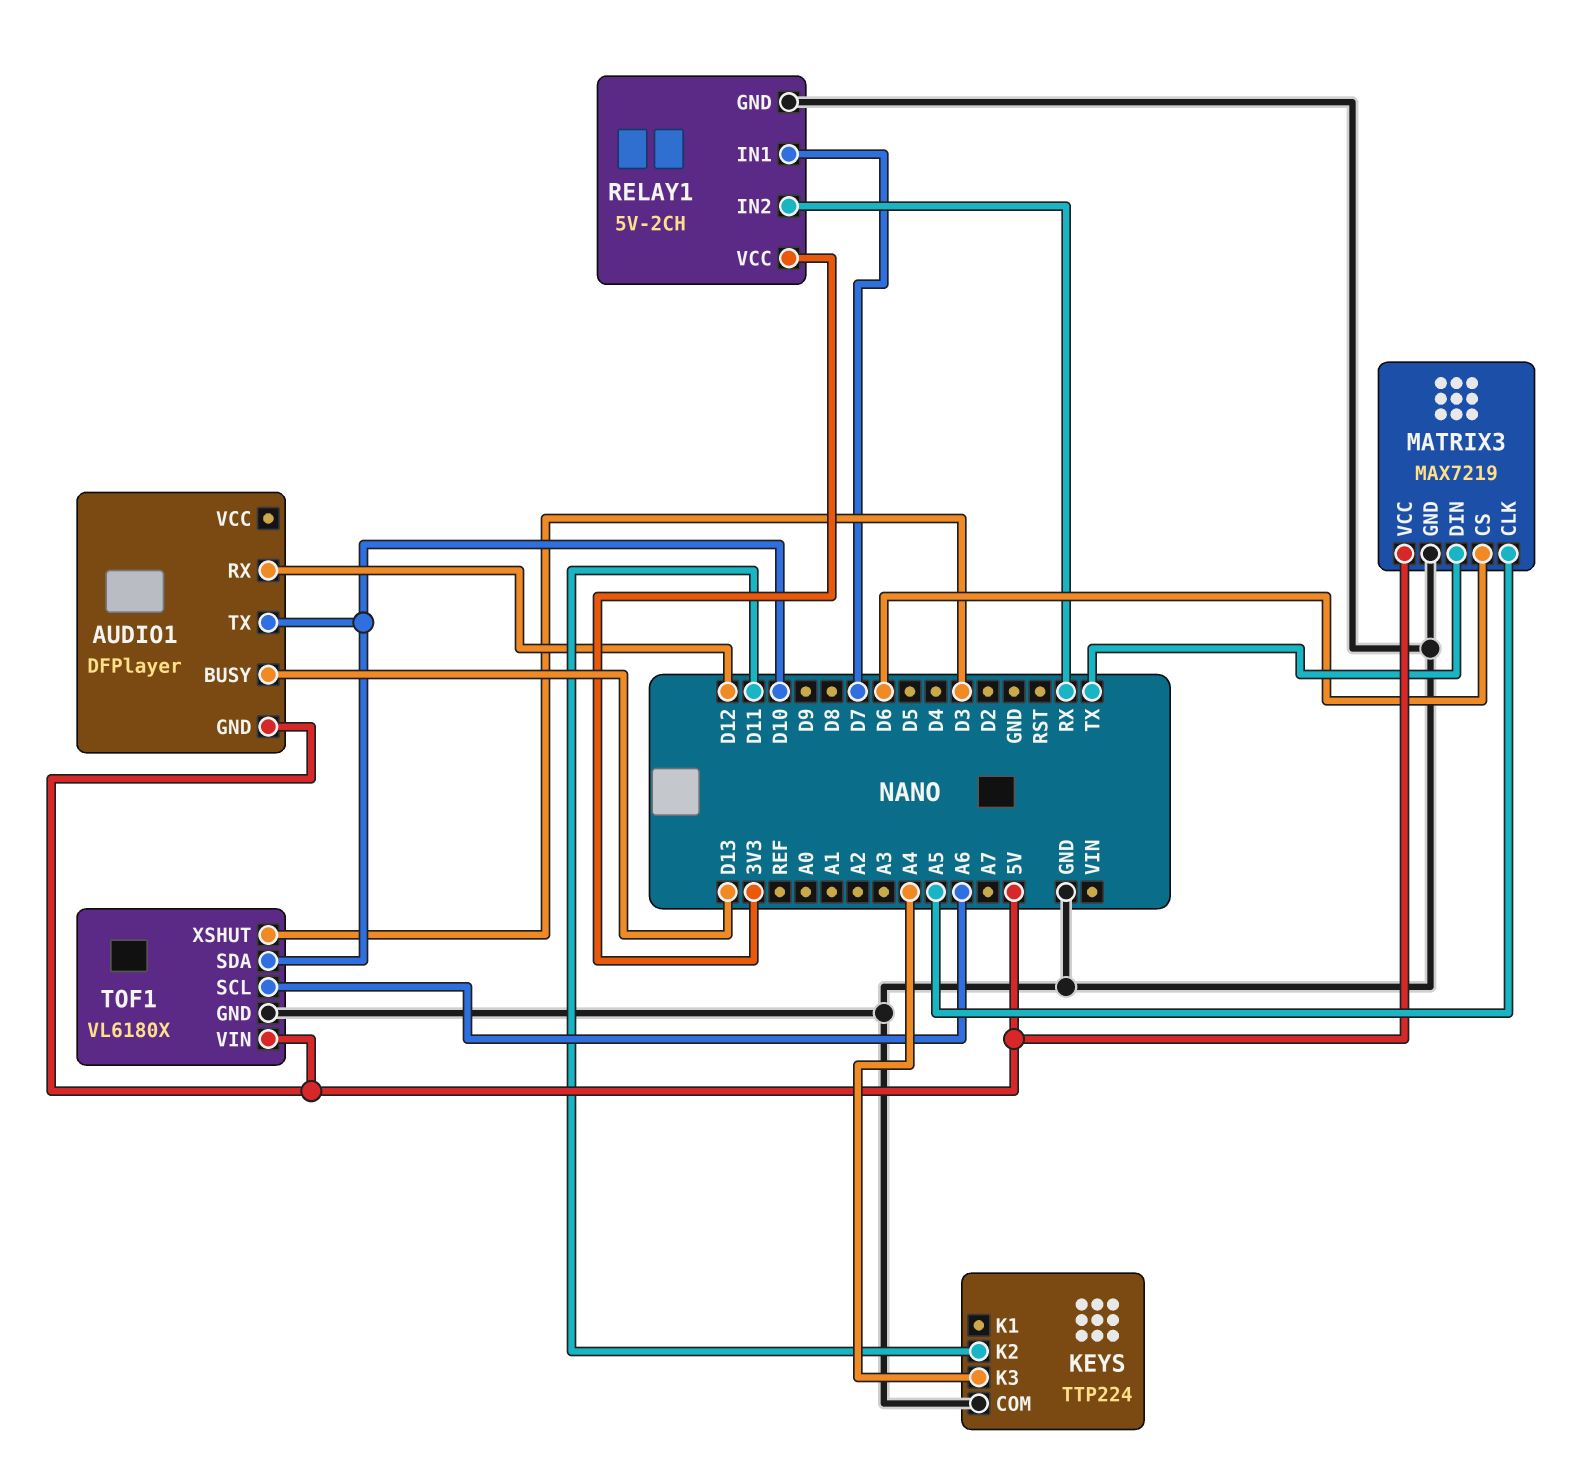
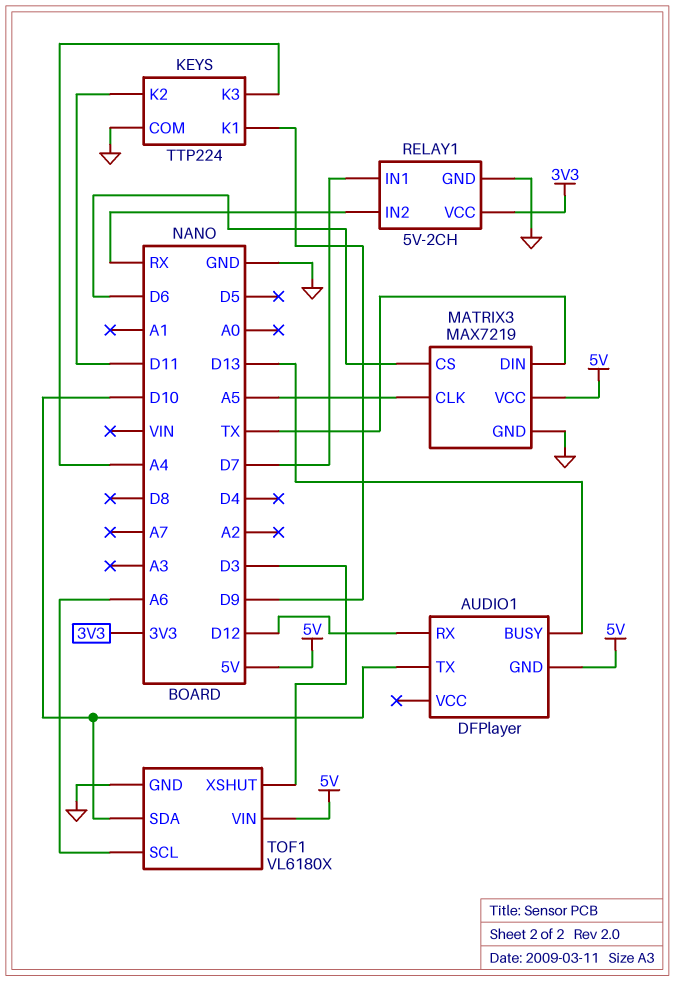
KEYS pin K1: none -> D9

